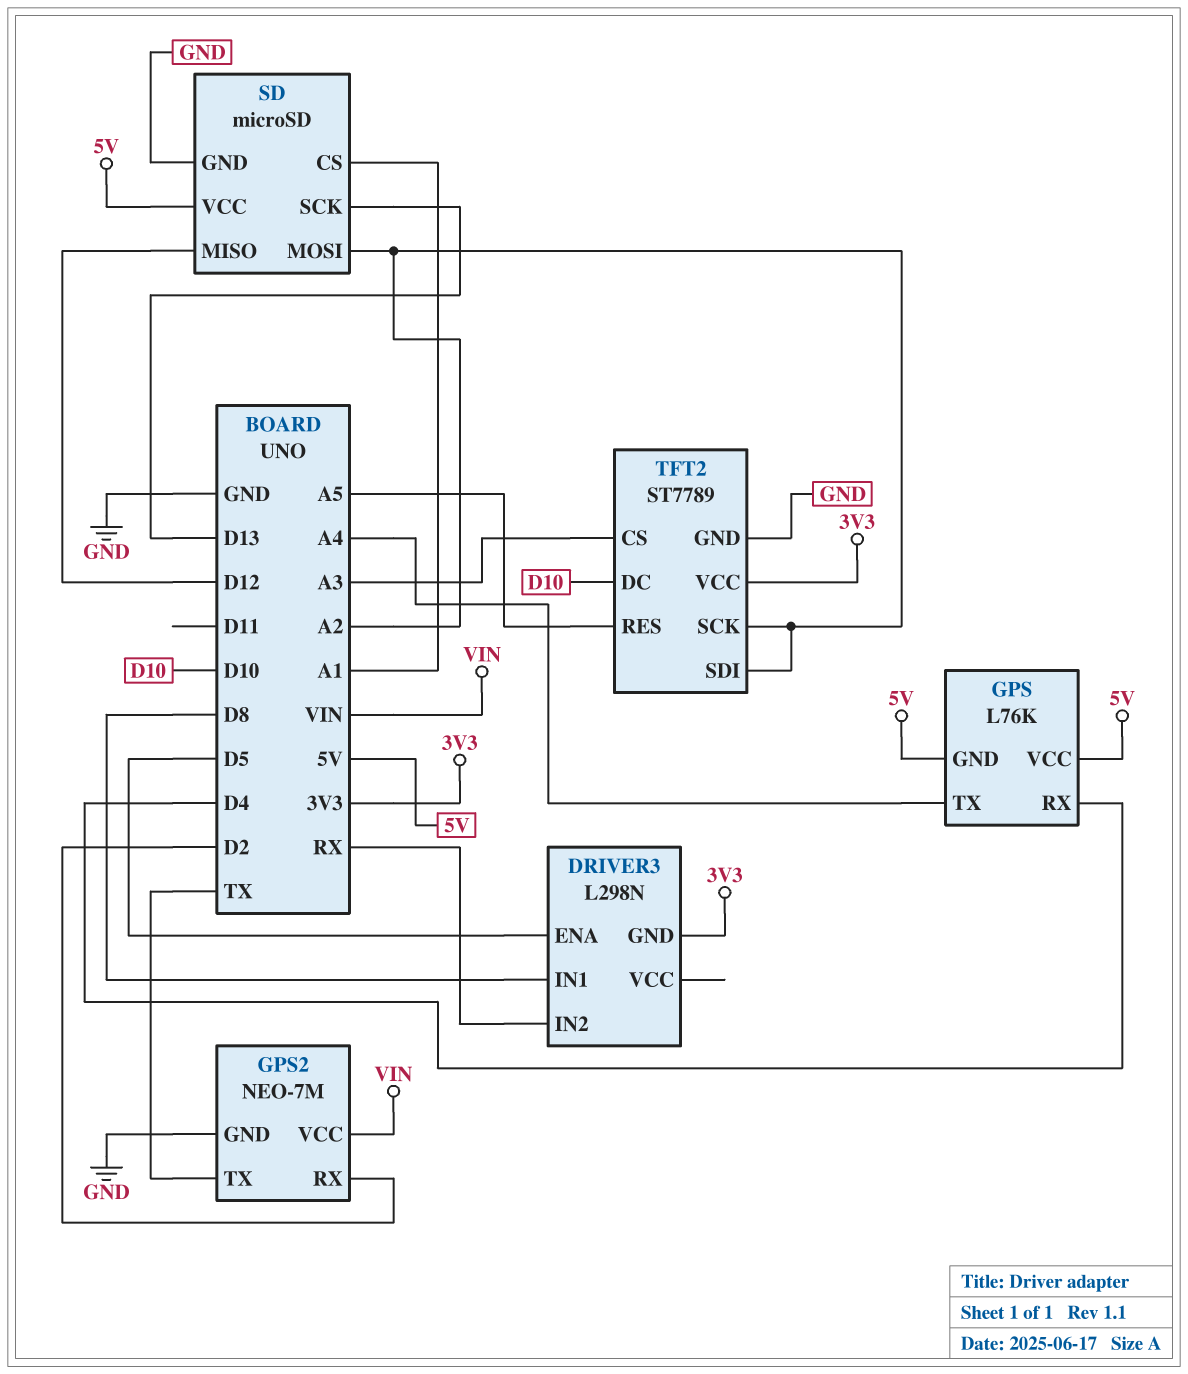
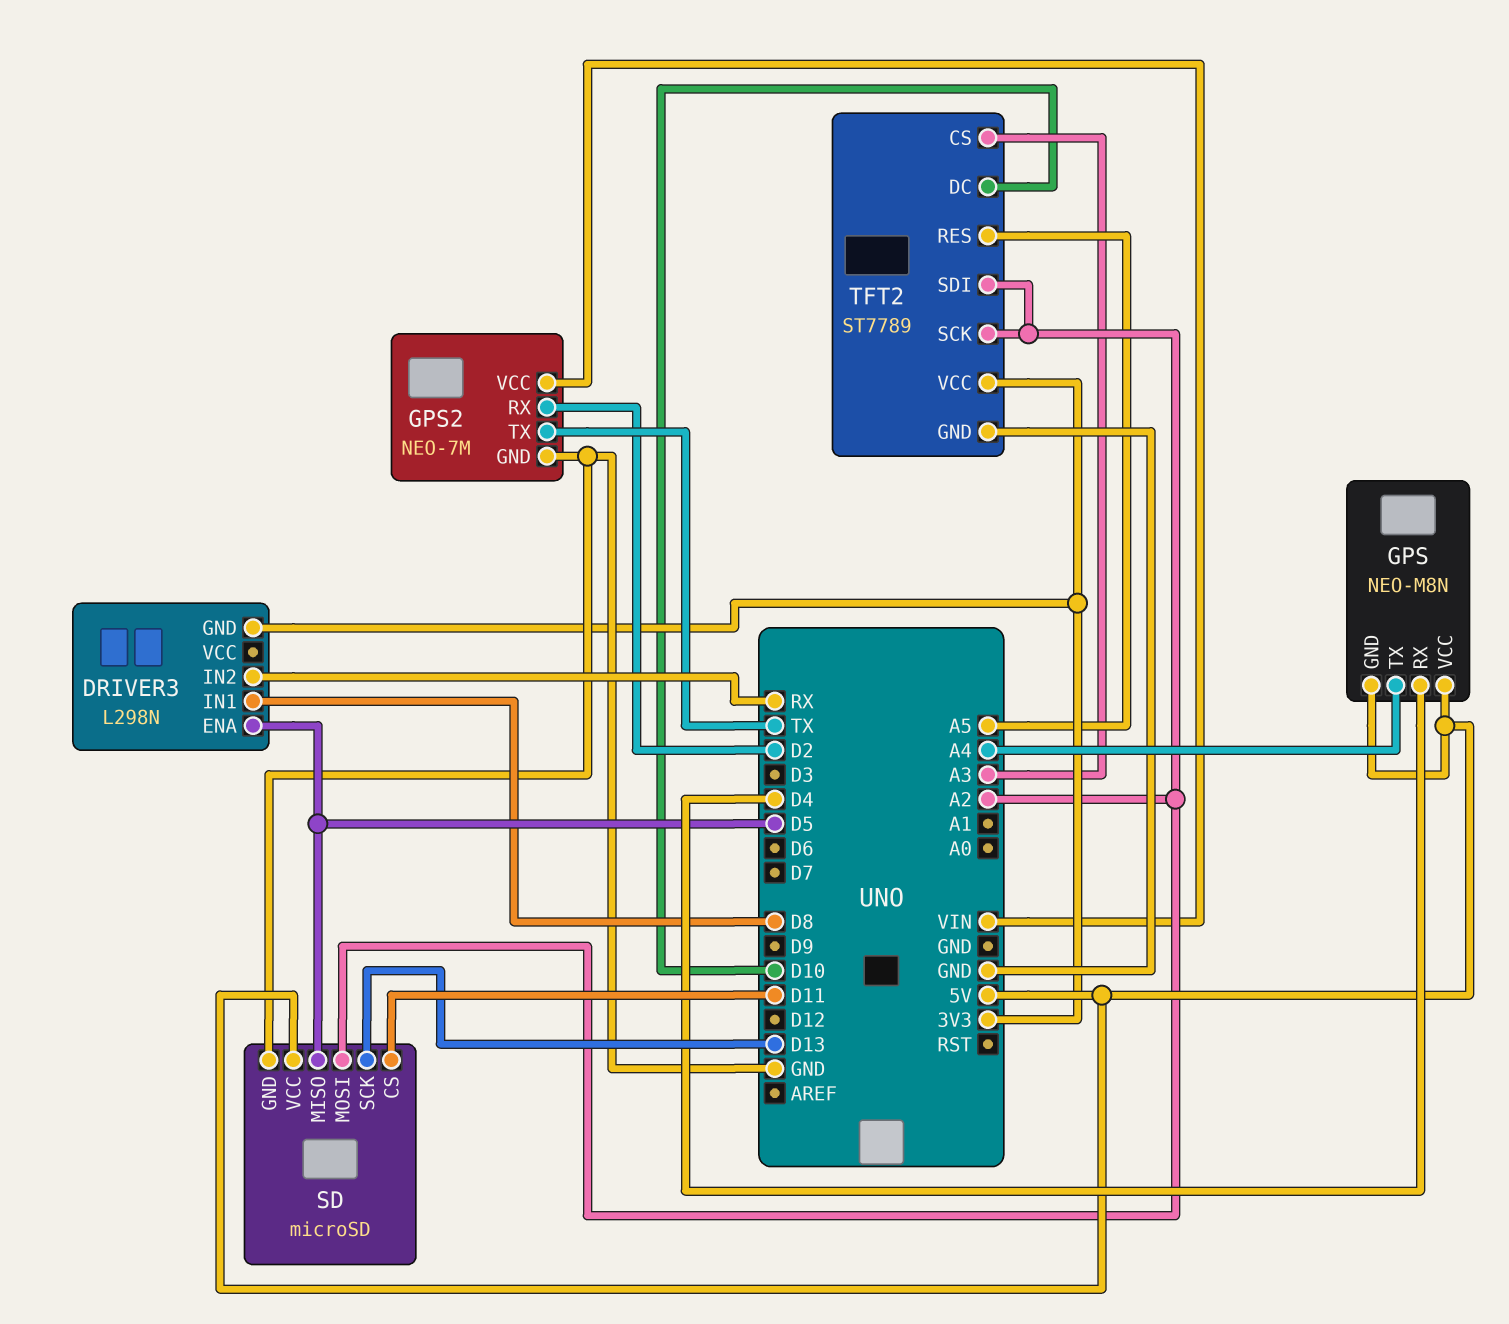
GPS: L76K -> NEO-M8N
SD pin CS: A1 -> D11
SD pin MISO: D12 -> D5

